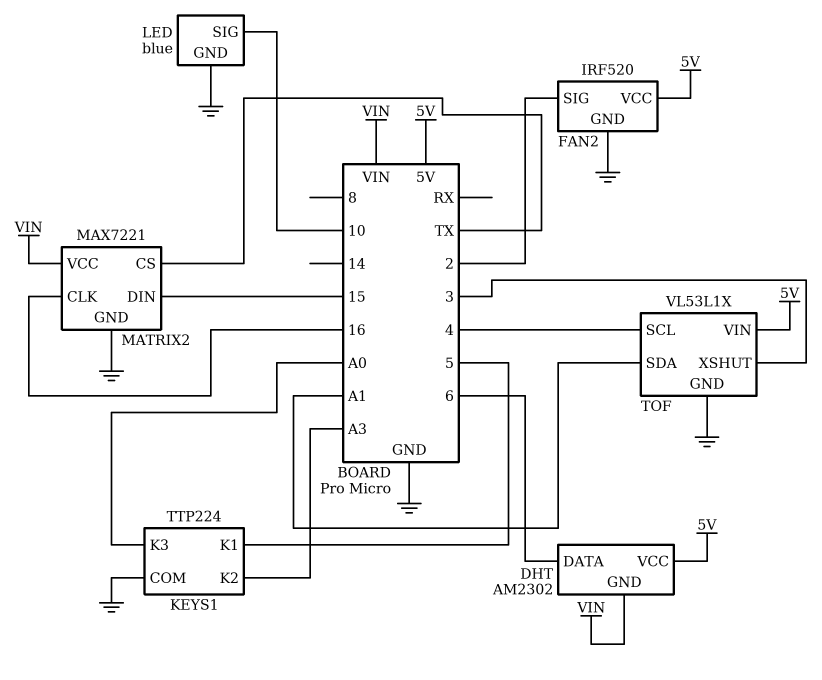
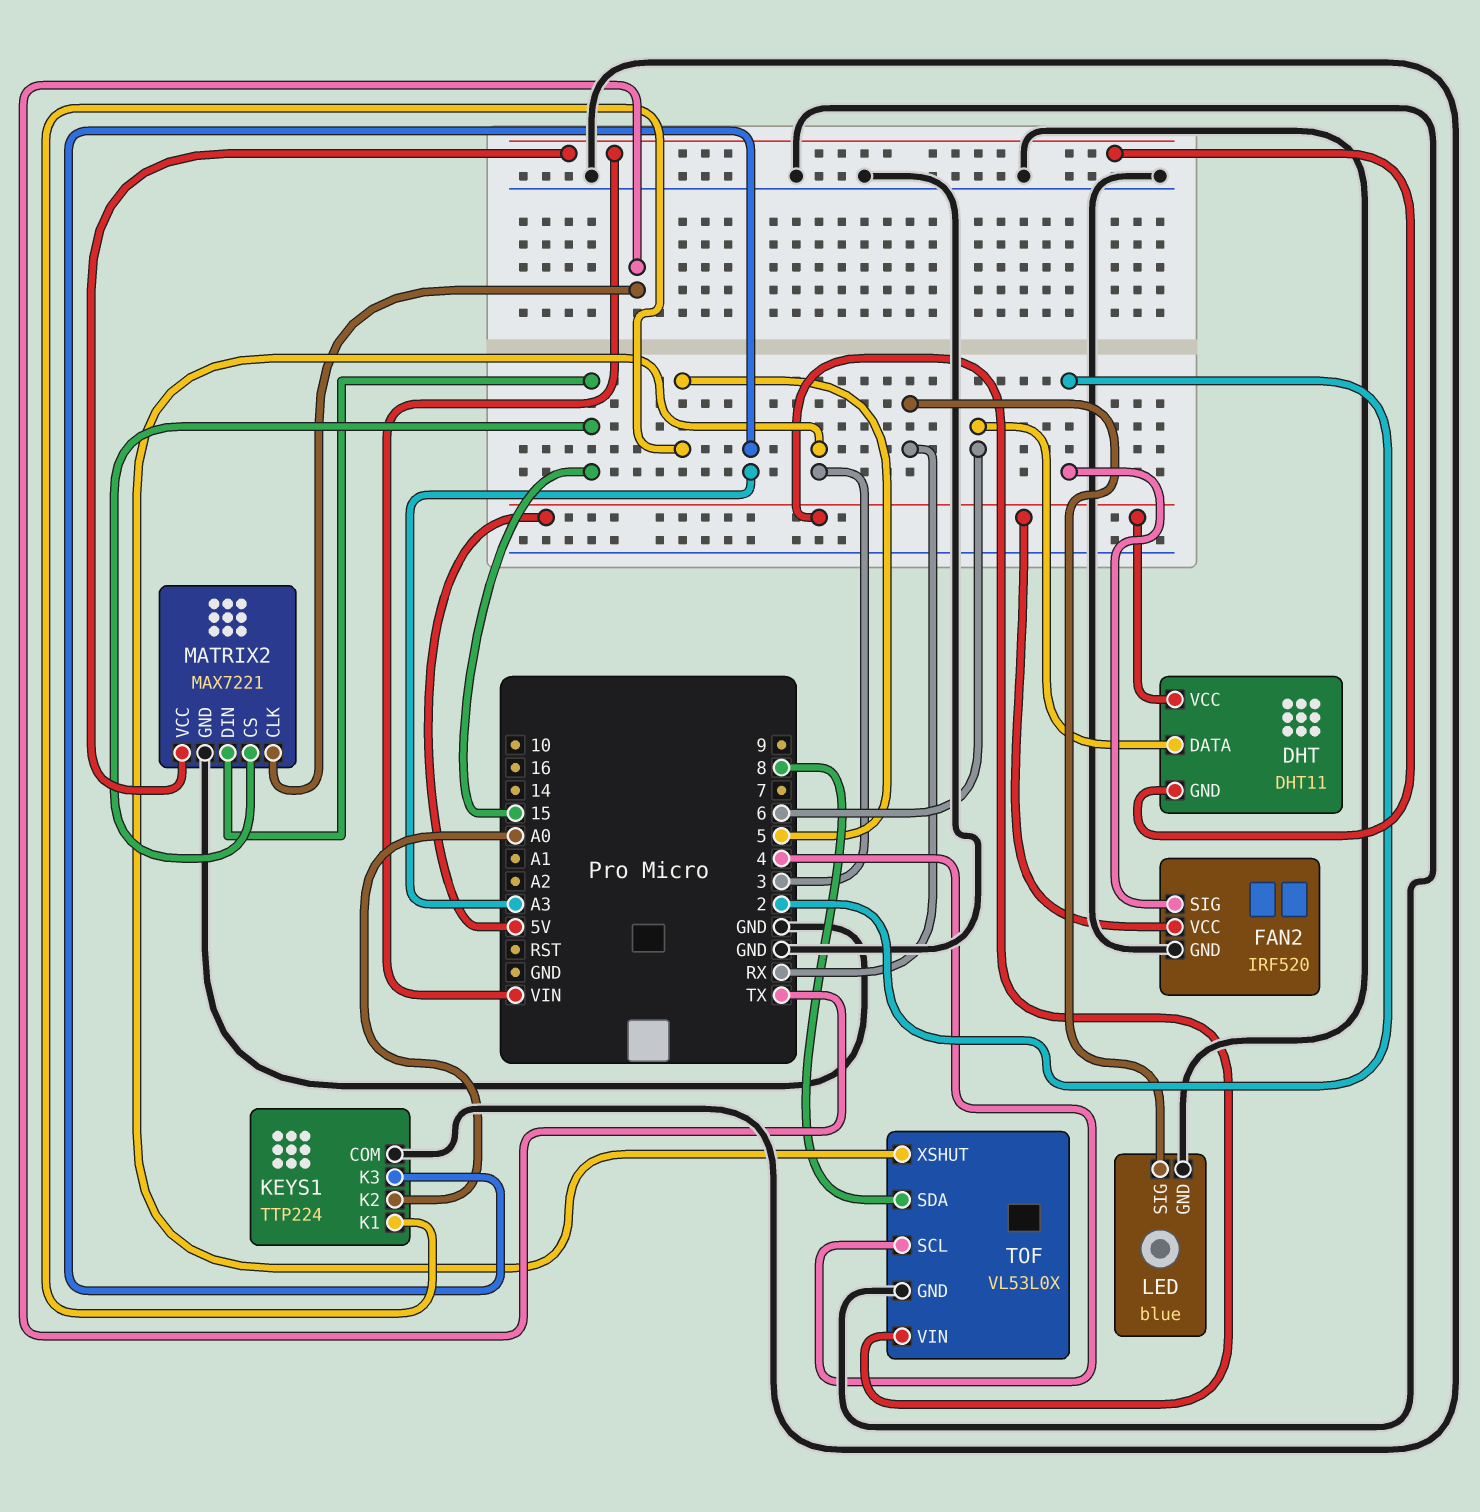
DHT: AM2302 -> DHT11
KEYS1 pin K2: A3 -> A0
KEYS1 pin K3: A0 -> A3
LED pin SIG: 10 -> RX
MATRIX2 pin CLK: 16 -> TX
MATRIX2 pin CS: TX -> 15
TOF: VL53L1X -> VL53L0X
TOF pin SDA: A1 -> 8

